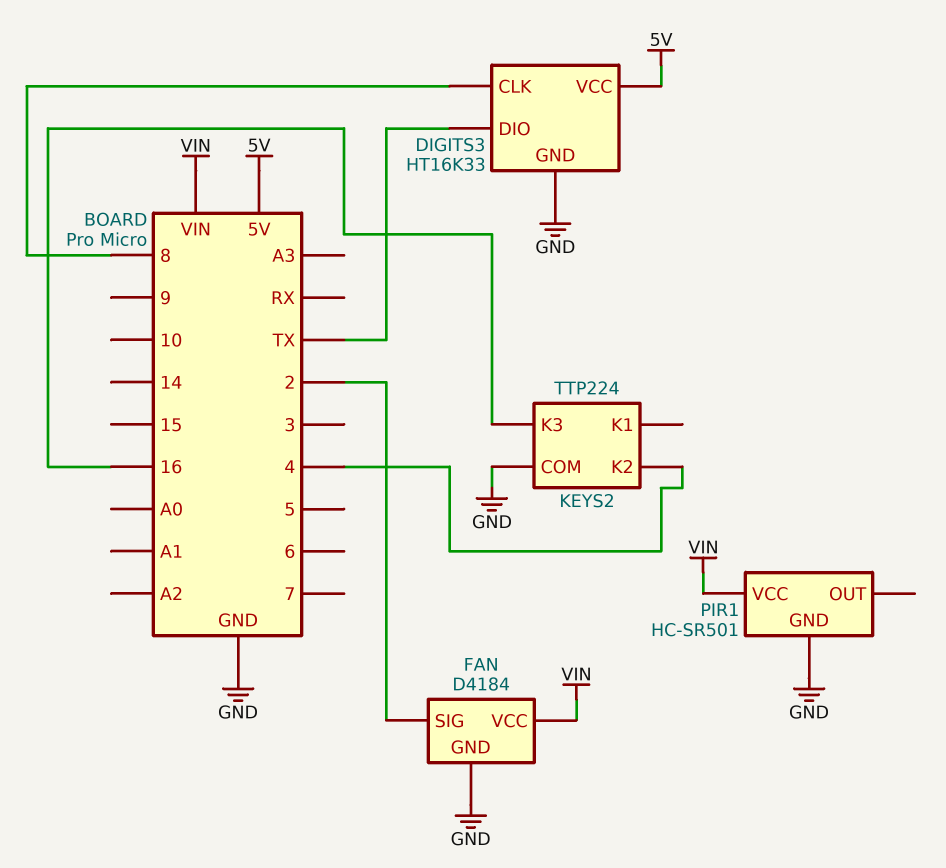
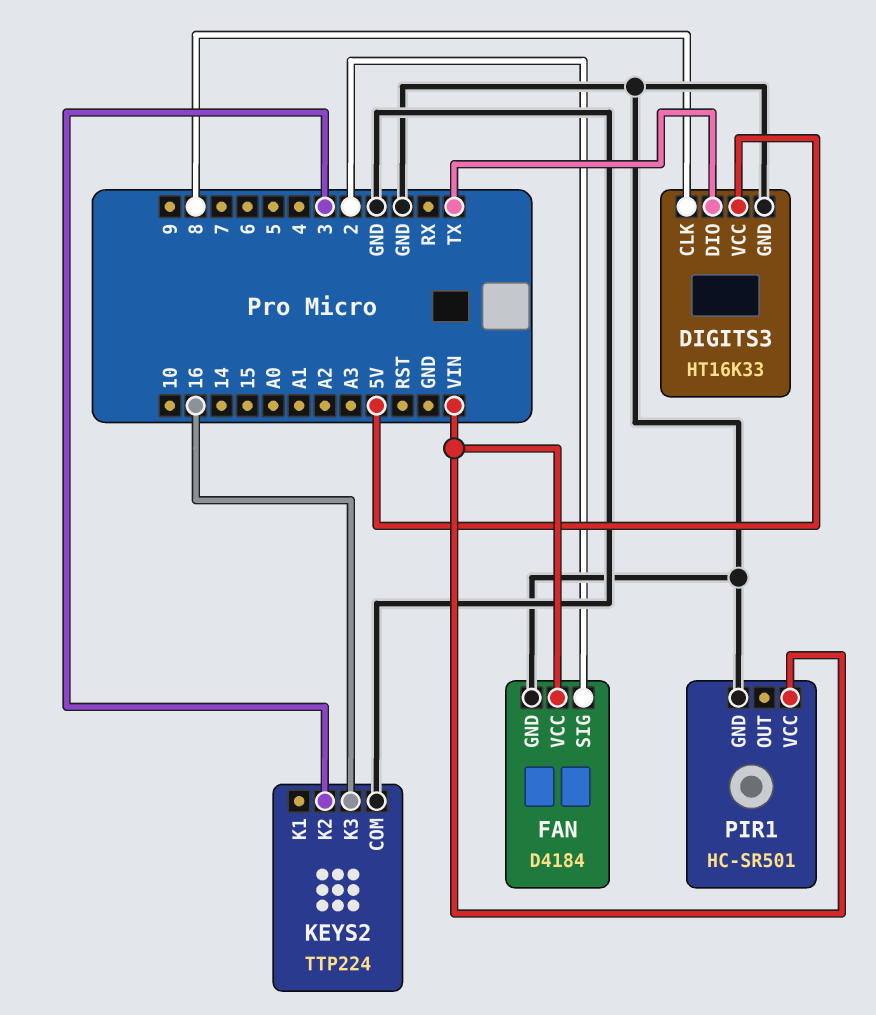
KEYS2 pin K2: 4 -> 3

